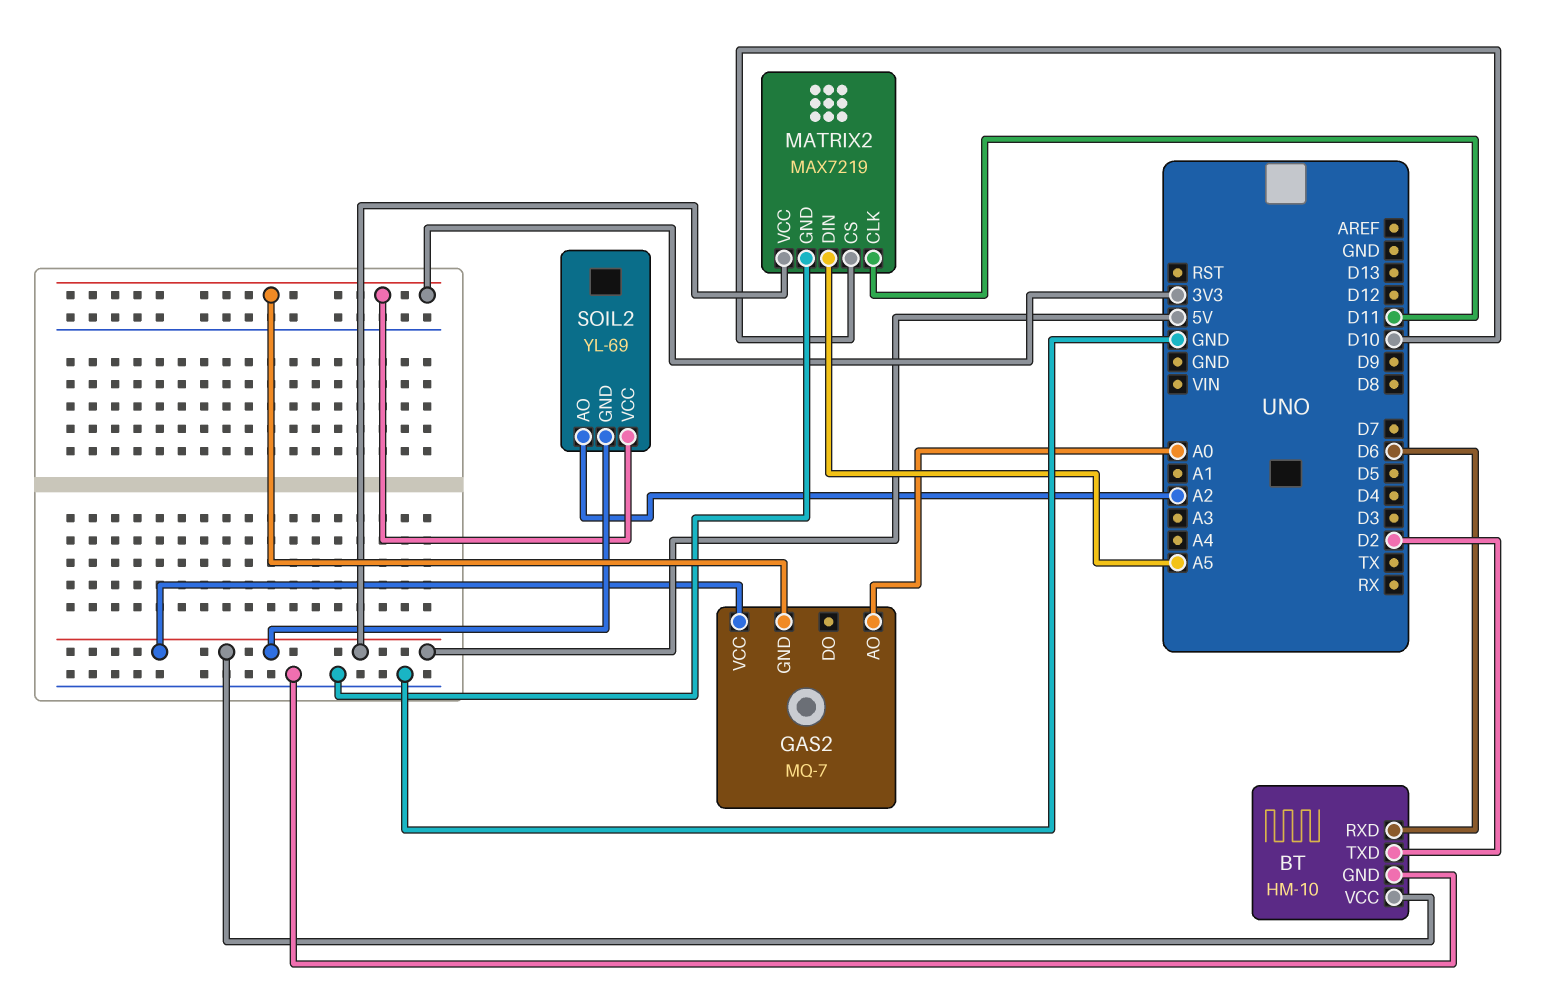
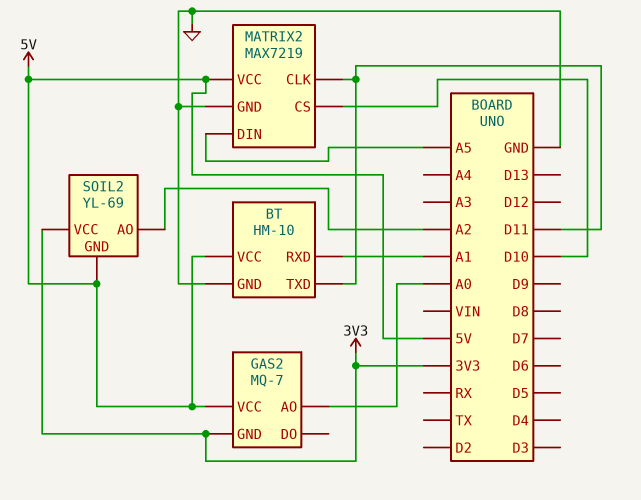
BT pin RXD: D6 -> A1
BT pin TXD: D2 -> D11

